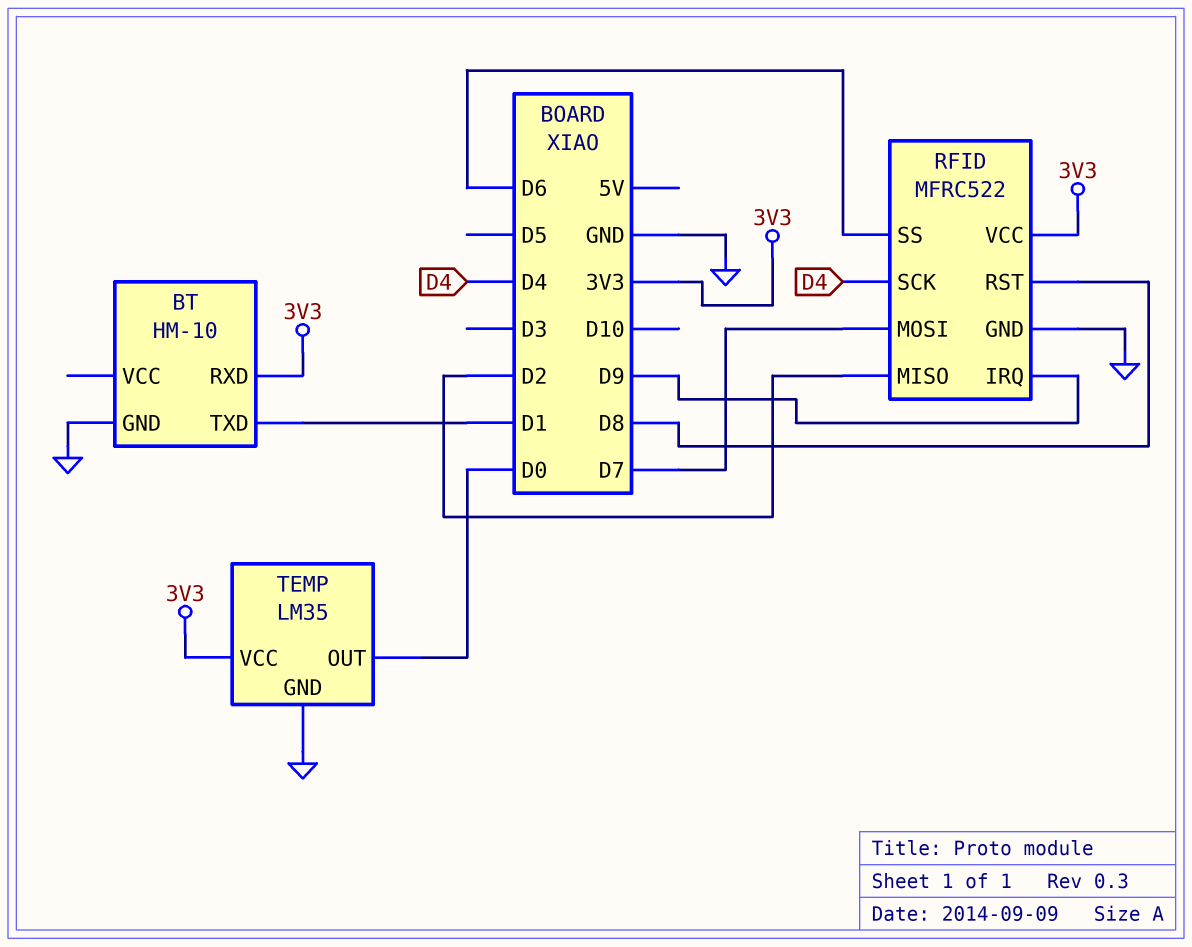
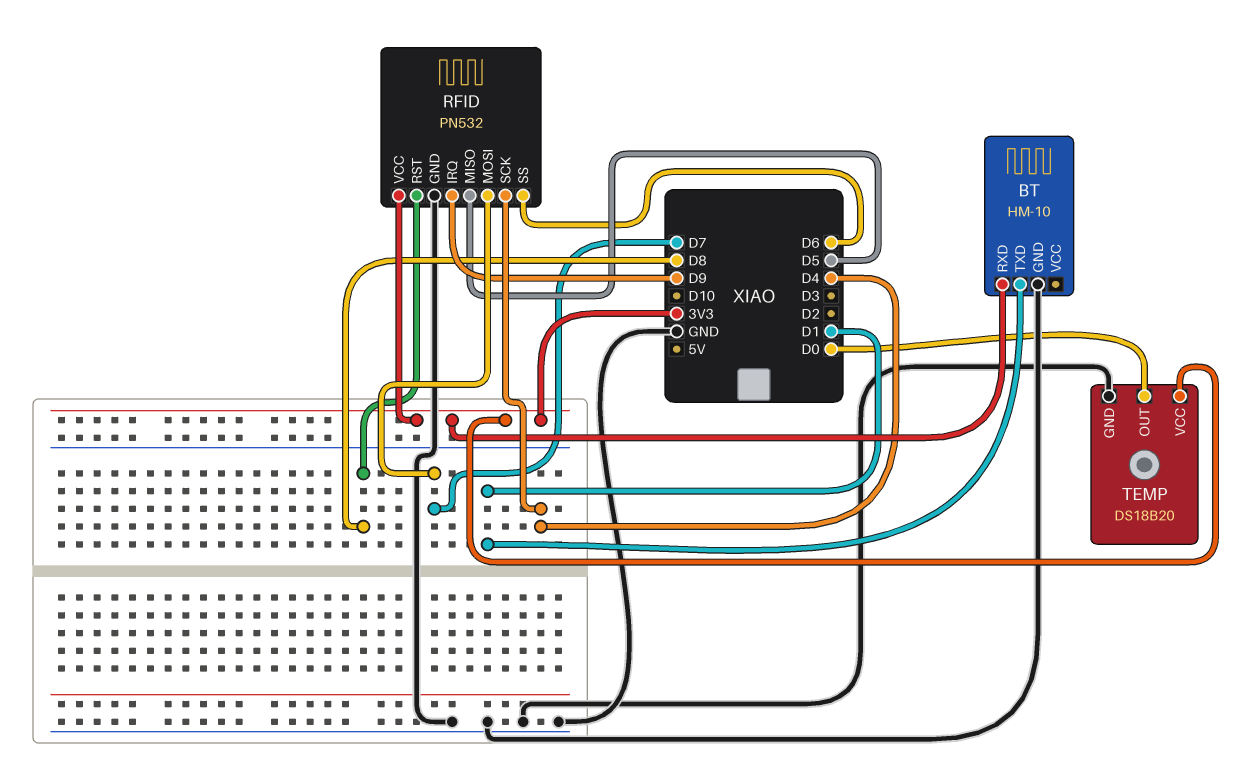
RFID: MFRC522 -> PN532
RFID pin MISO: D2 -> D5
TEMP: LM35 -> DS18B20

